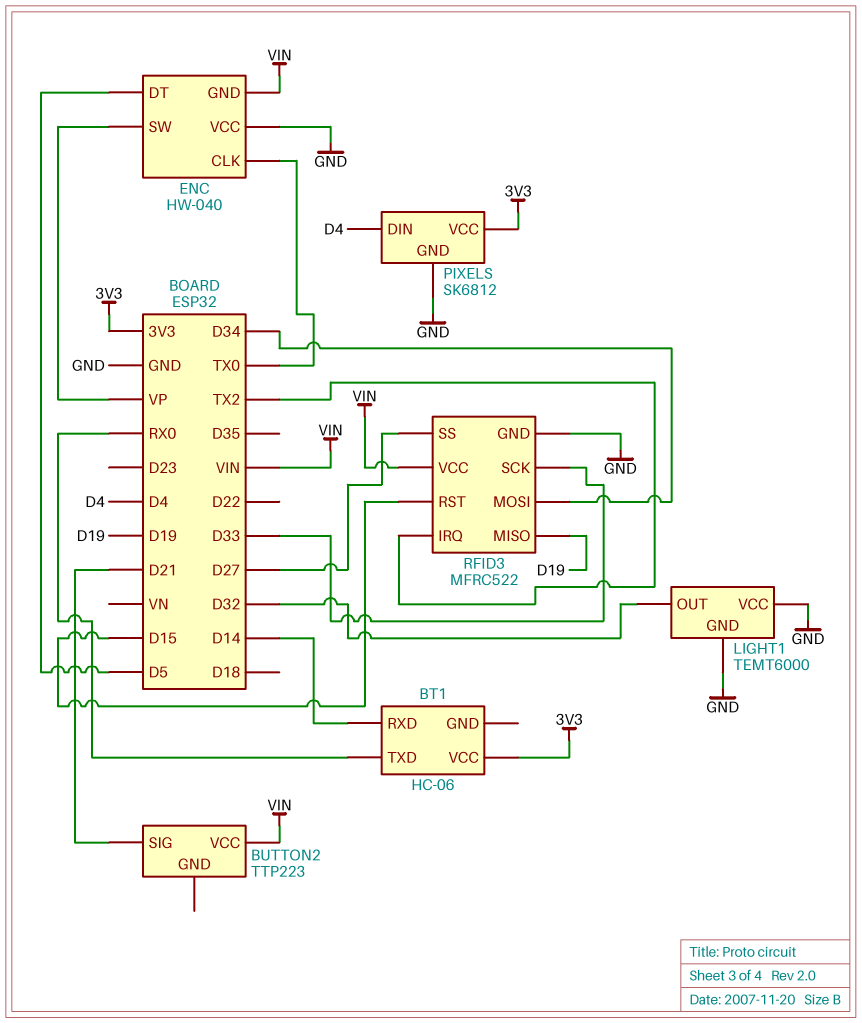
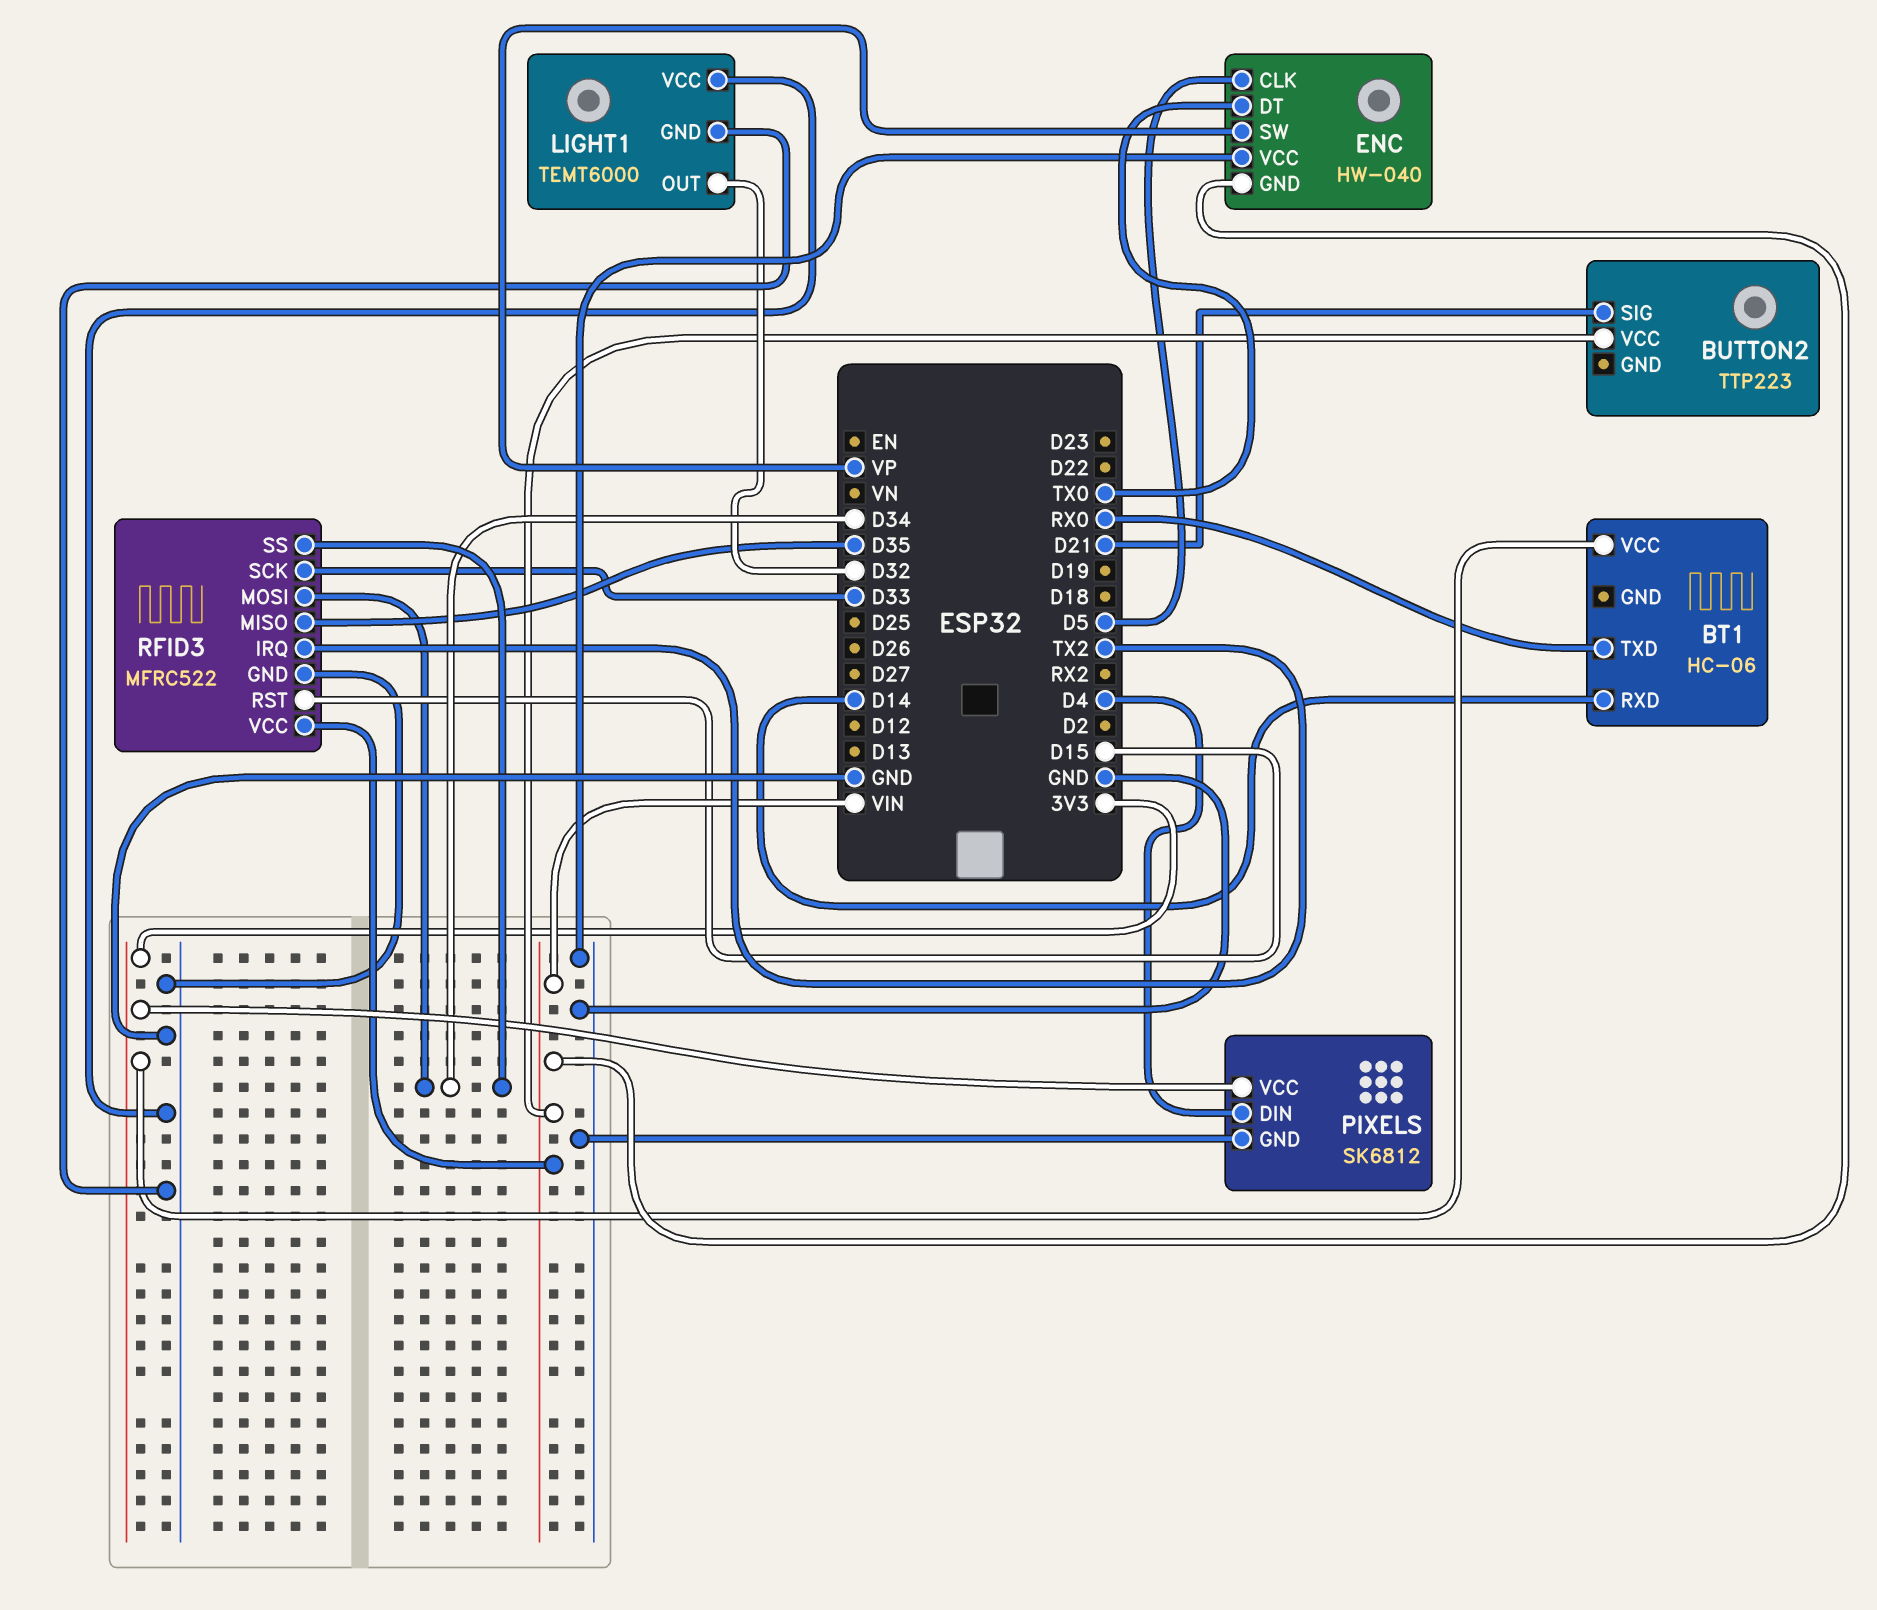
ENC pin CLK: TX0 -> D5
ENC pin DT: D5 -> TX0
RFID3 pin MISO: D19 -> D35
RFID3 pin SS: D27 -> D34

